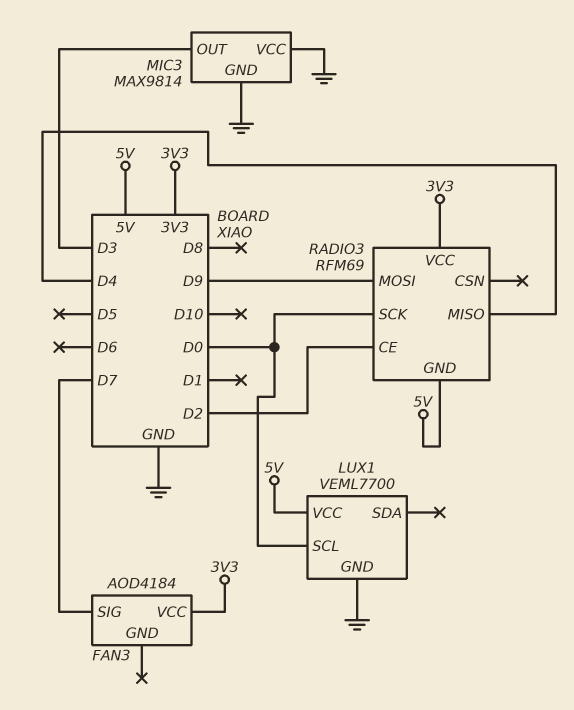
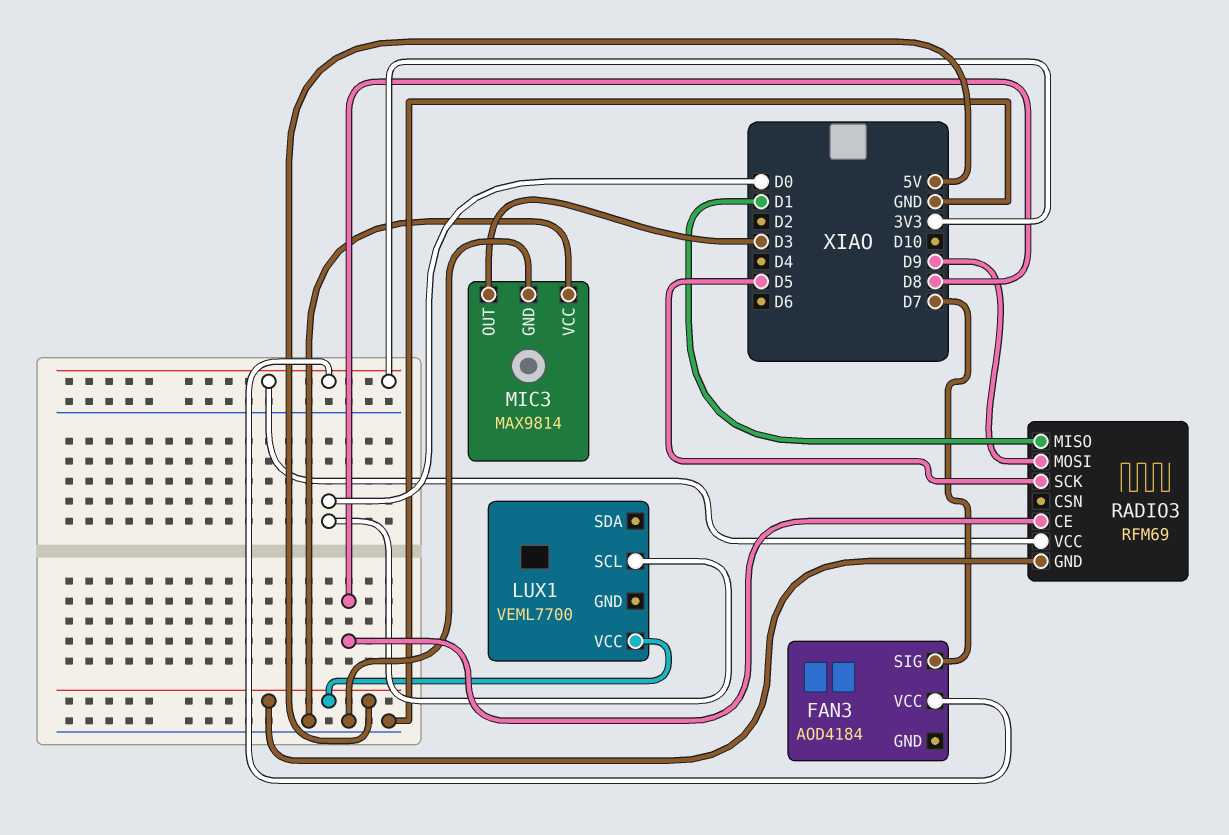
LUX1 pin GND: GND -> none
RADIO3 pin CE: D2 -> D8
RADIO3 pin MISO: D4 -> D1
RADIO3 pin SCK: D0 -> D5

